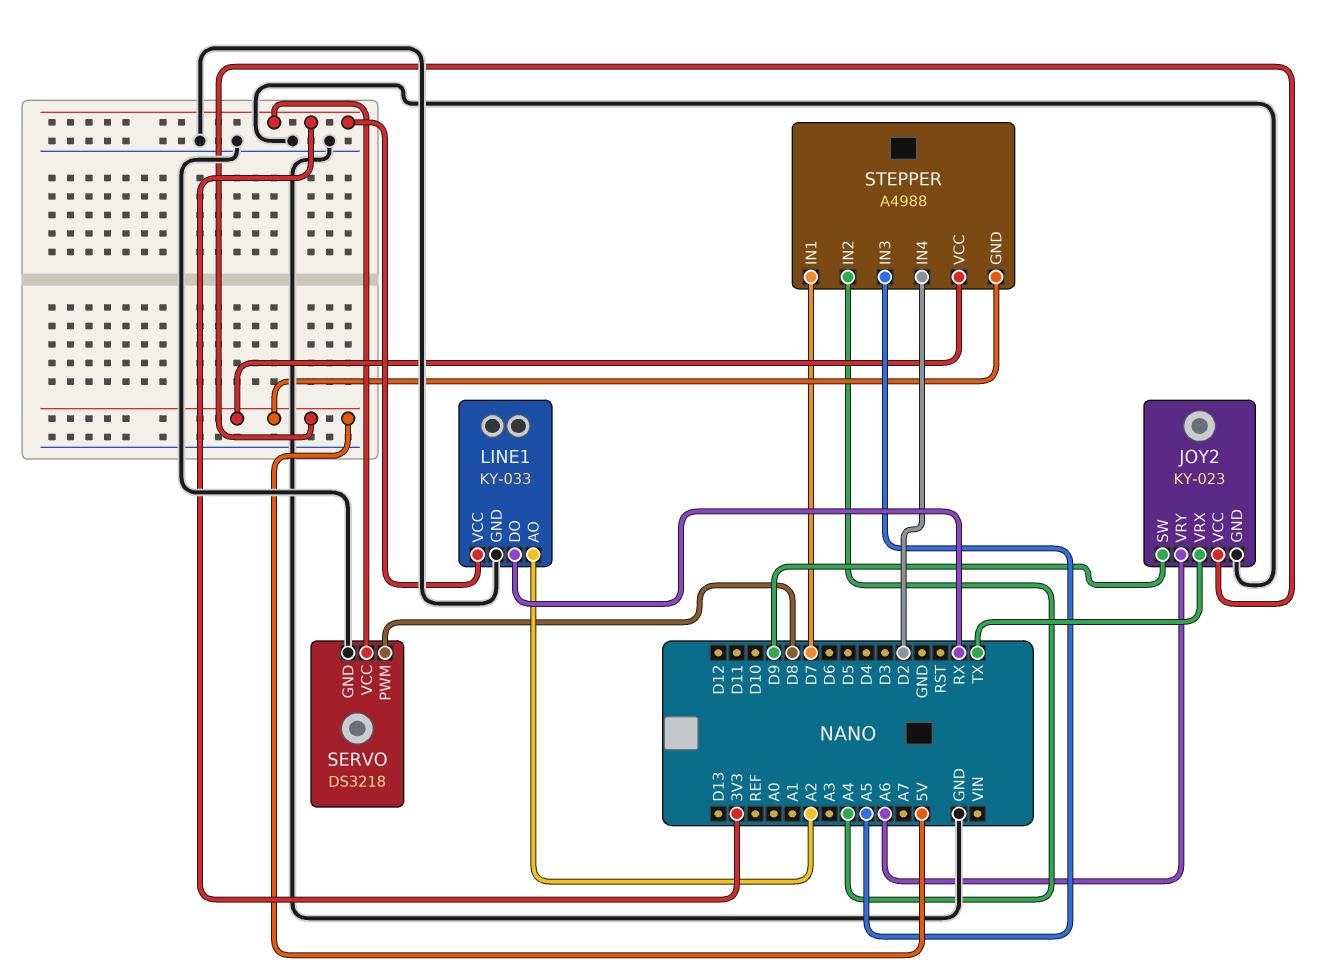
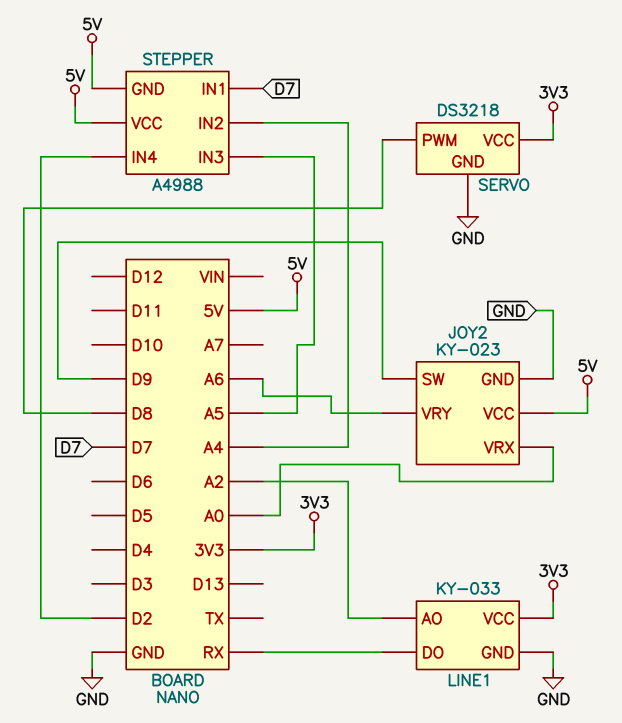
JOY2 pin VRX: TX -> A0

